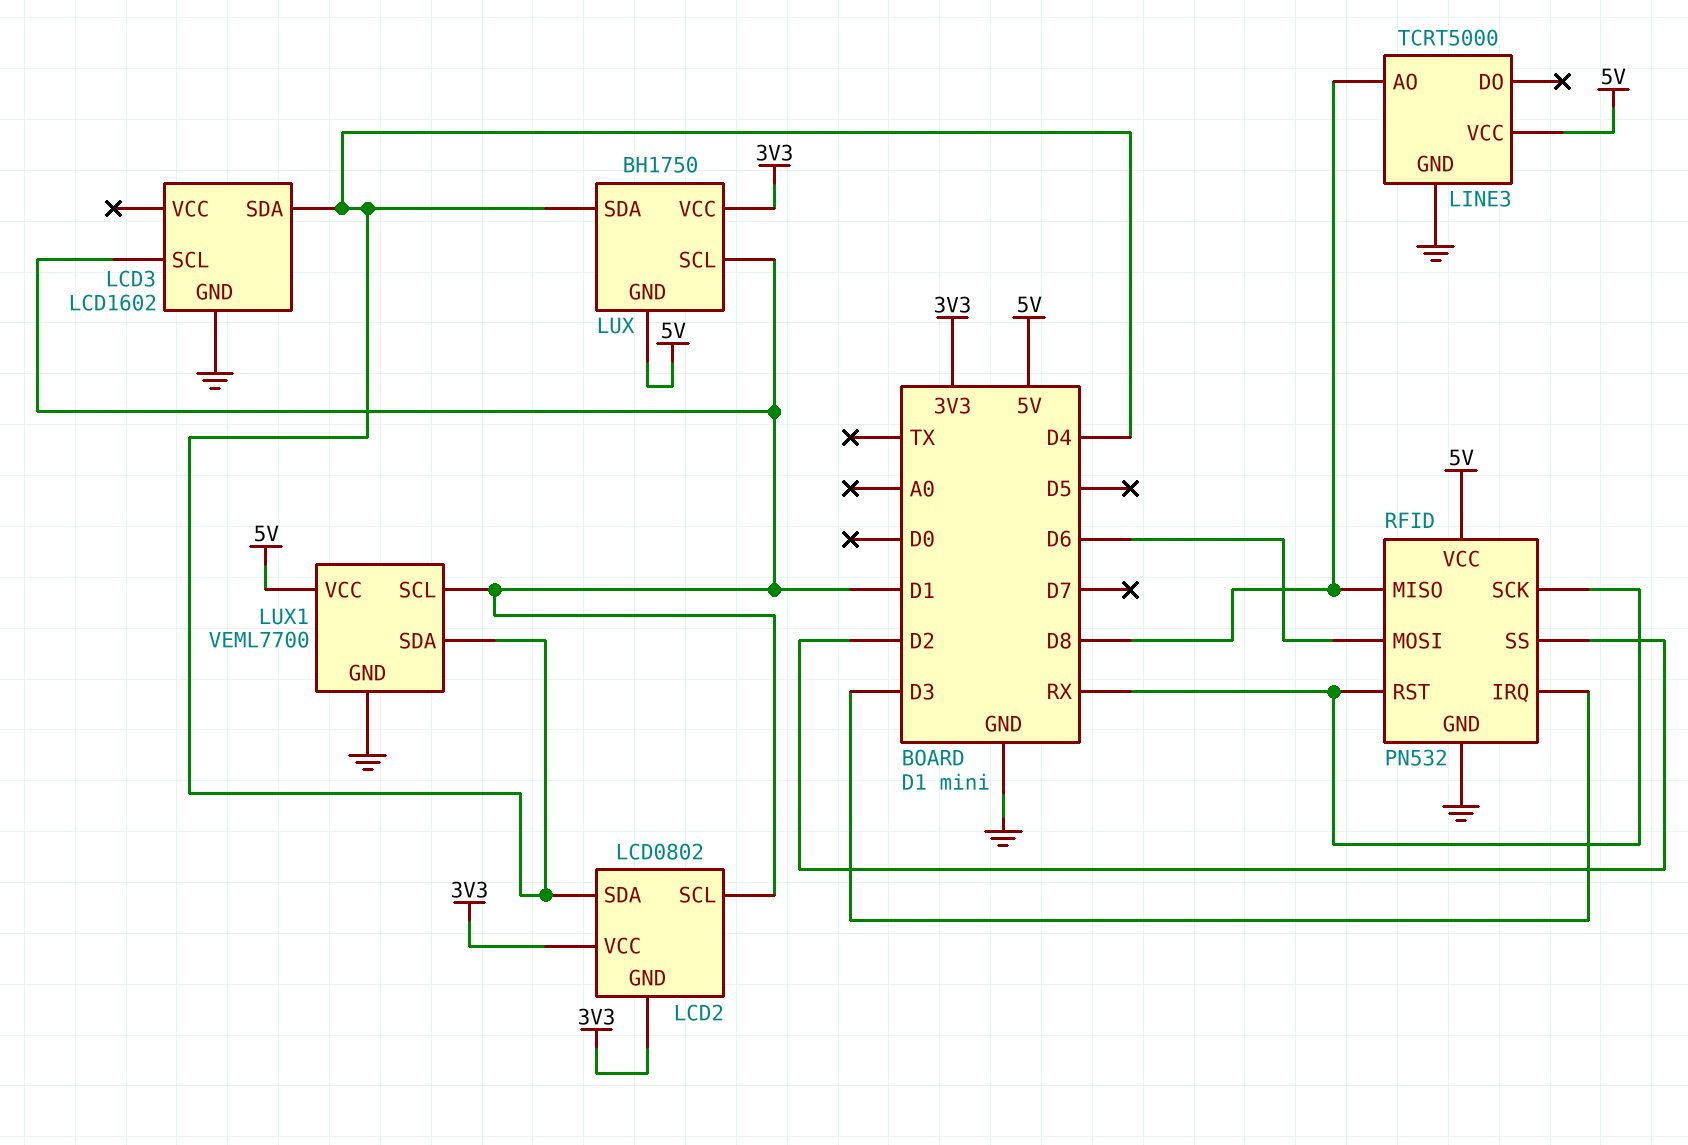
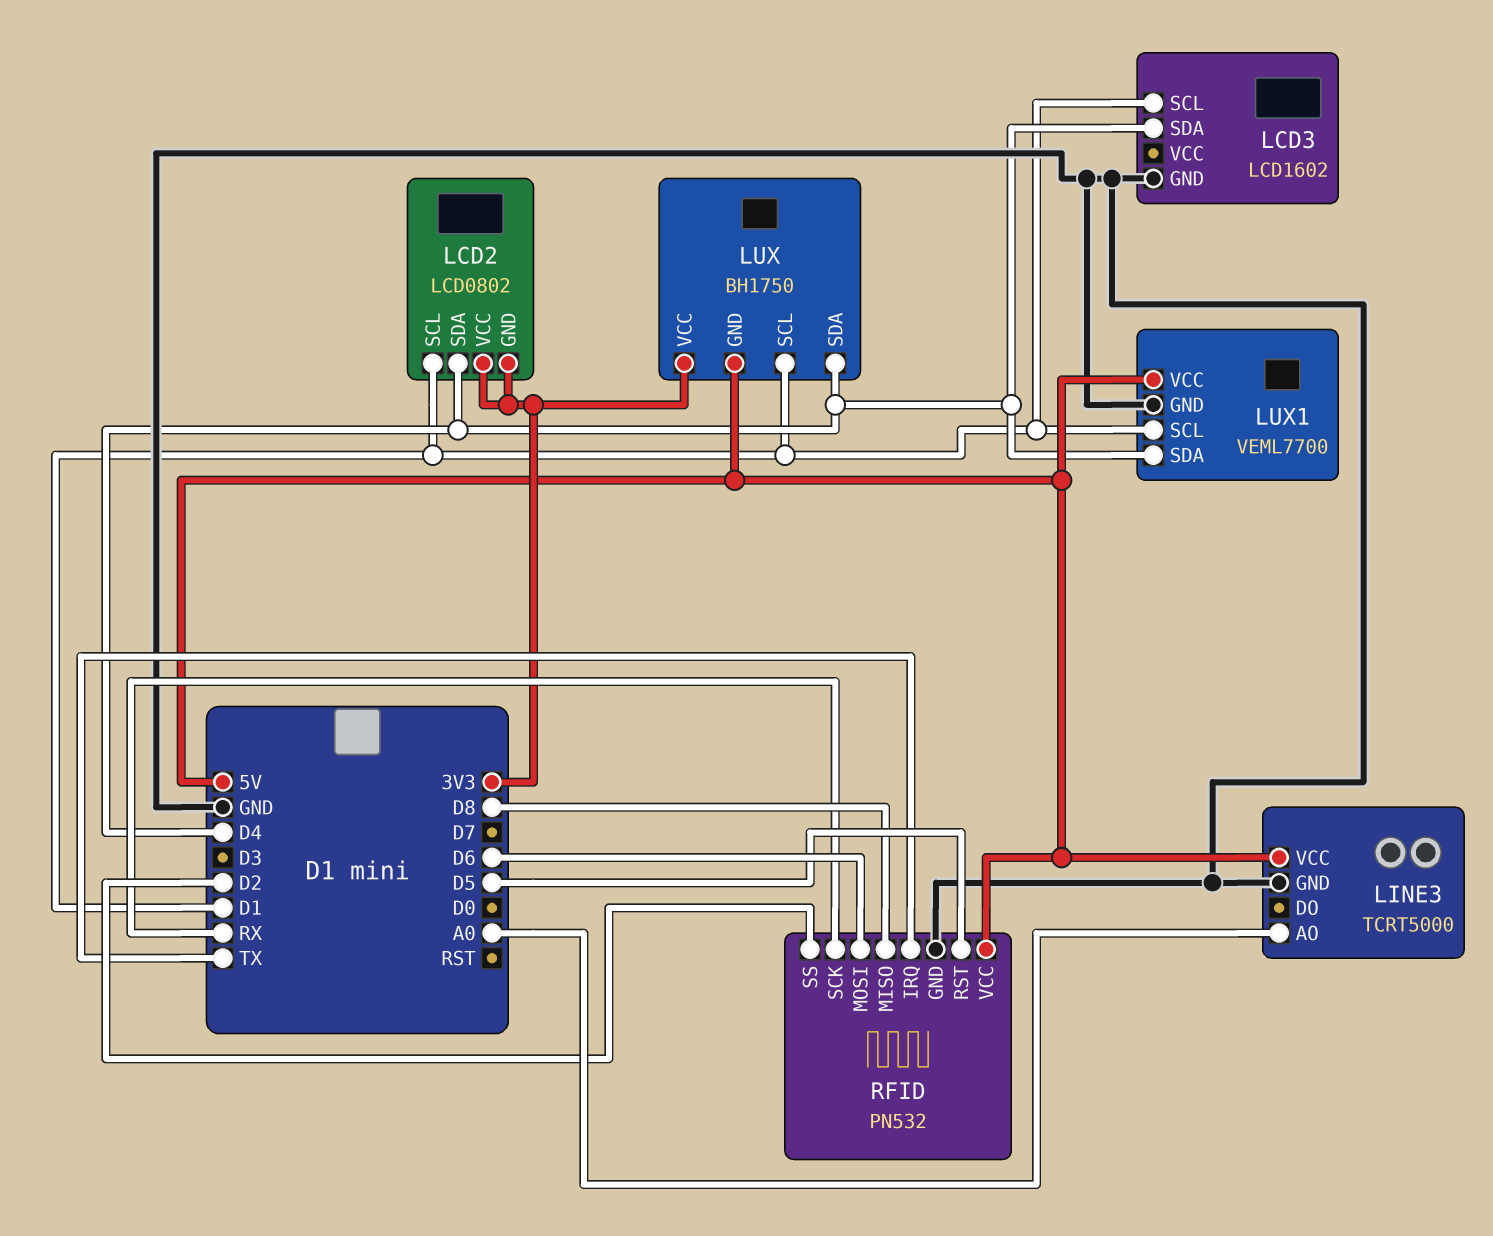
LINE3 pin AO: D8 -> A0
RFID pin IRQ: D3 -> TX
RFID pin RST: RX -> D5

